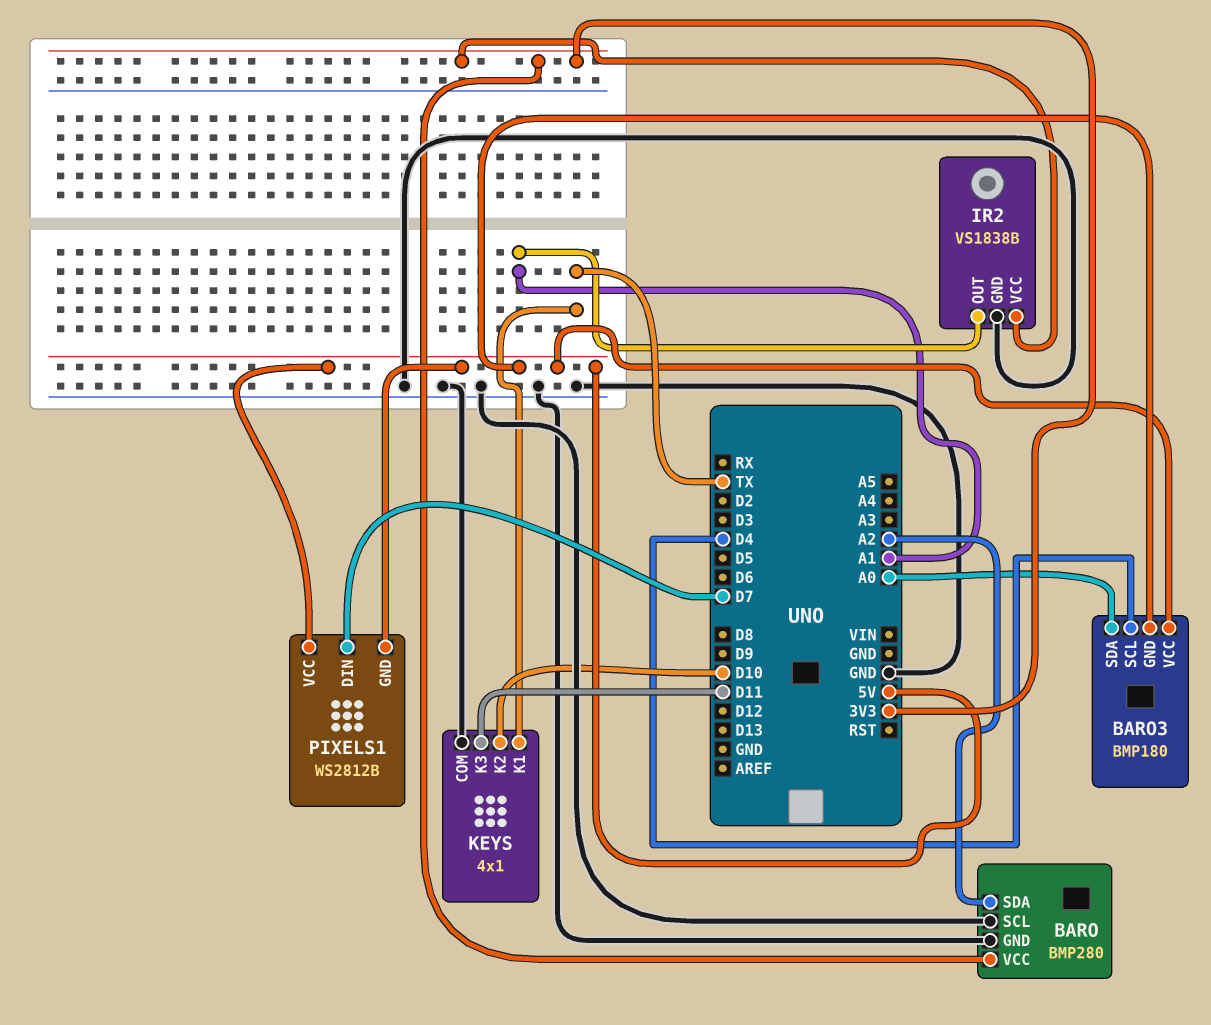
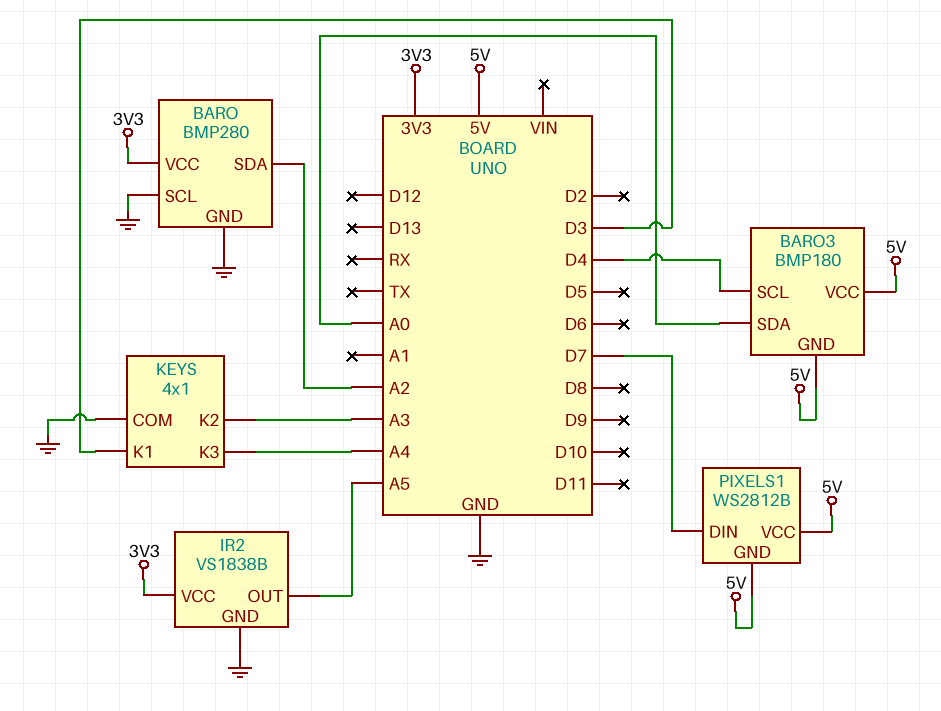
IR2 pin OUT: A1 -> A5
KEYS pin K1: TX -> D3
KEYS pin K2: D10 -> A3
KEYS pin K3: D11 -> A4

